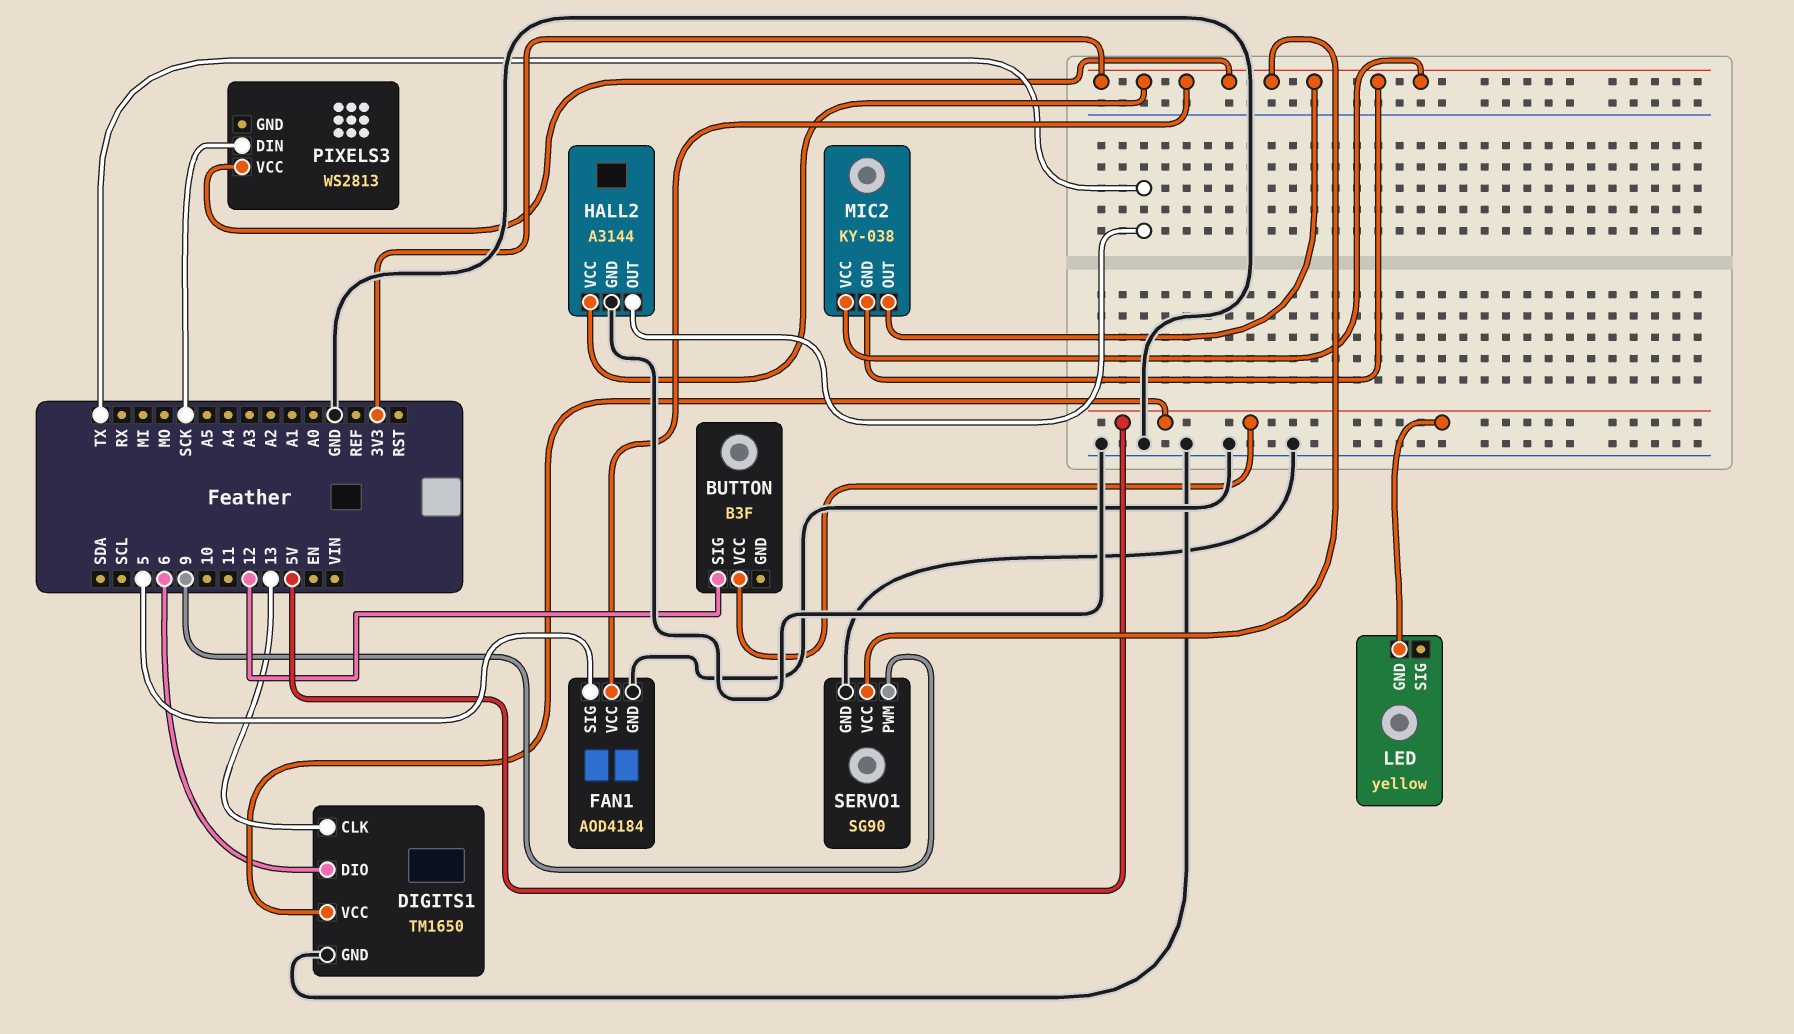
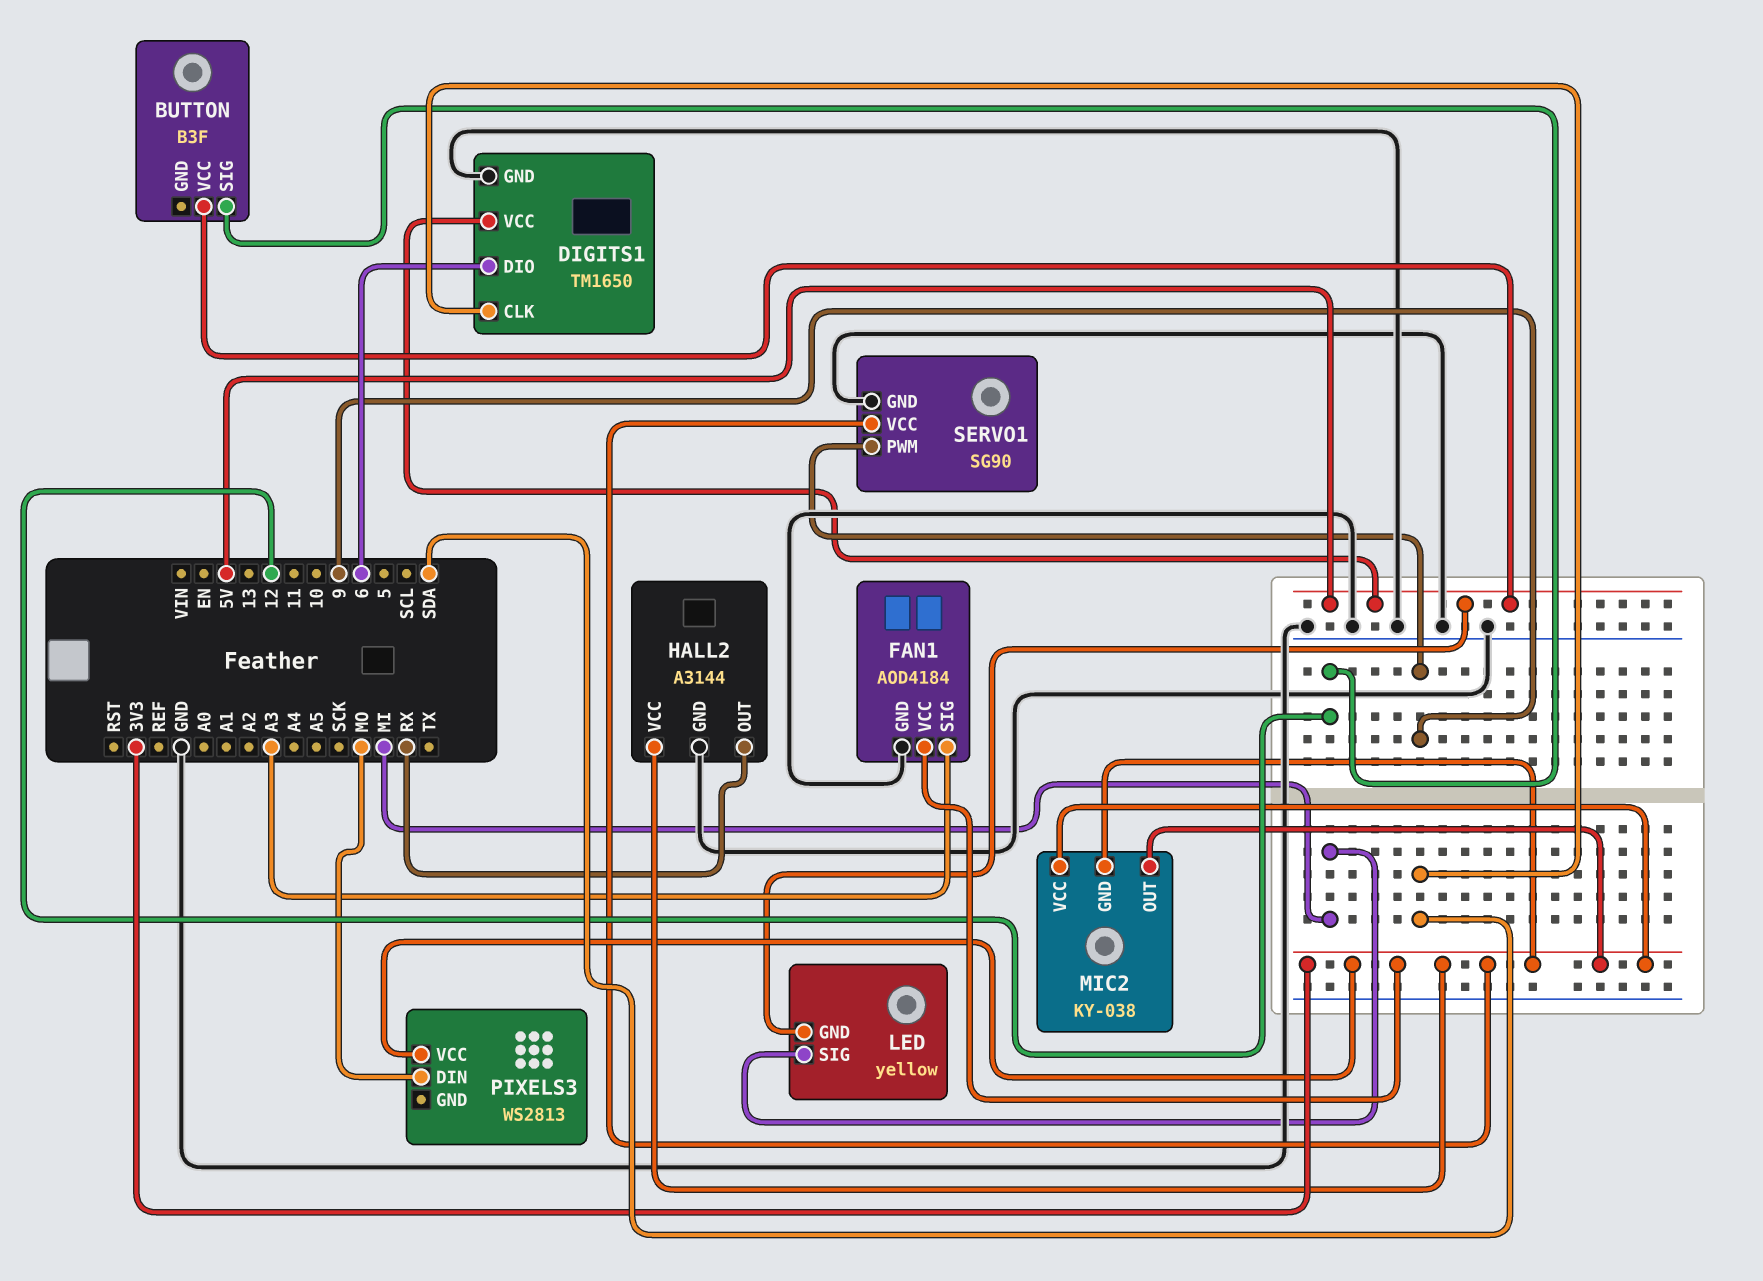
DIGITS1 pin CLK: 13 -> SDA
FAN1 pin SIG: 5 -> A3
HALL2 pin OUT: TX -> RX
LED pin SIG: none -> MI
PIXELS3 pin DIN: SCK -> MO

